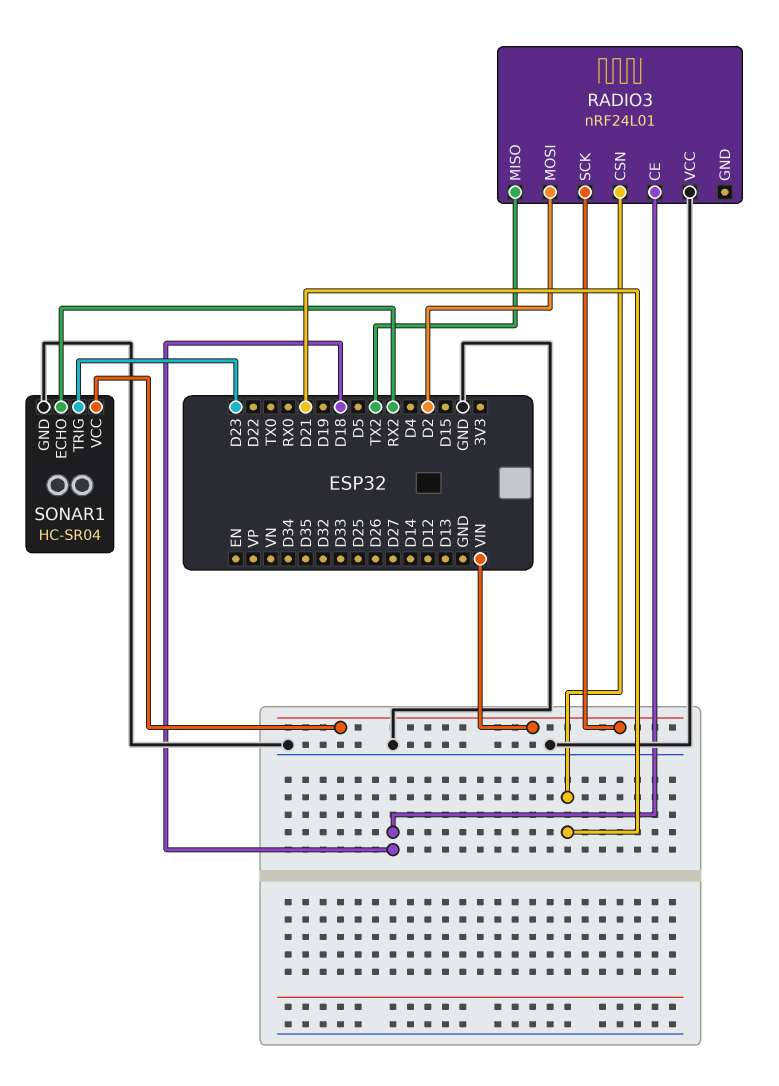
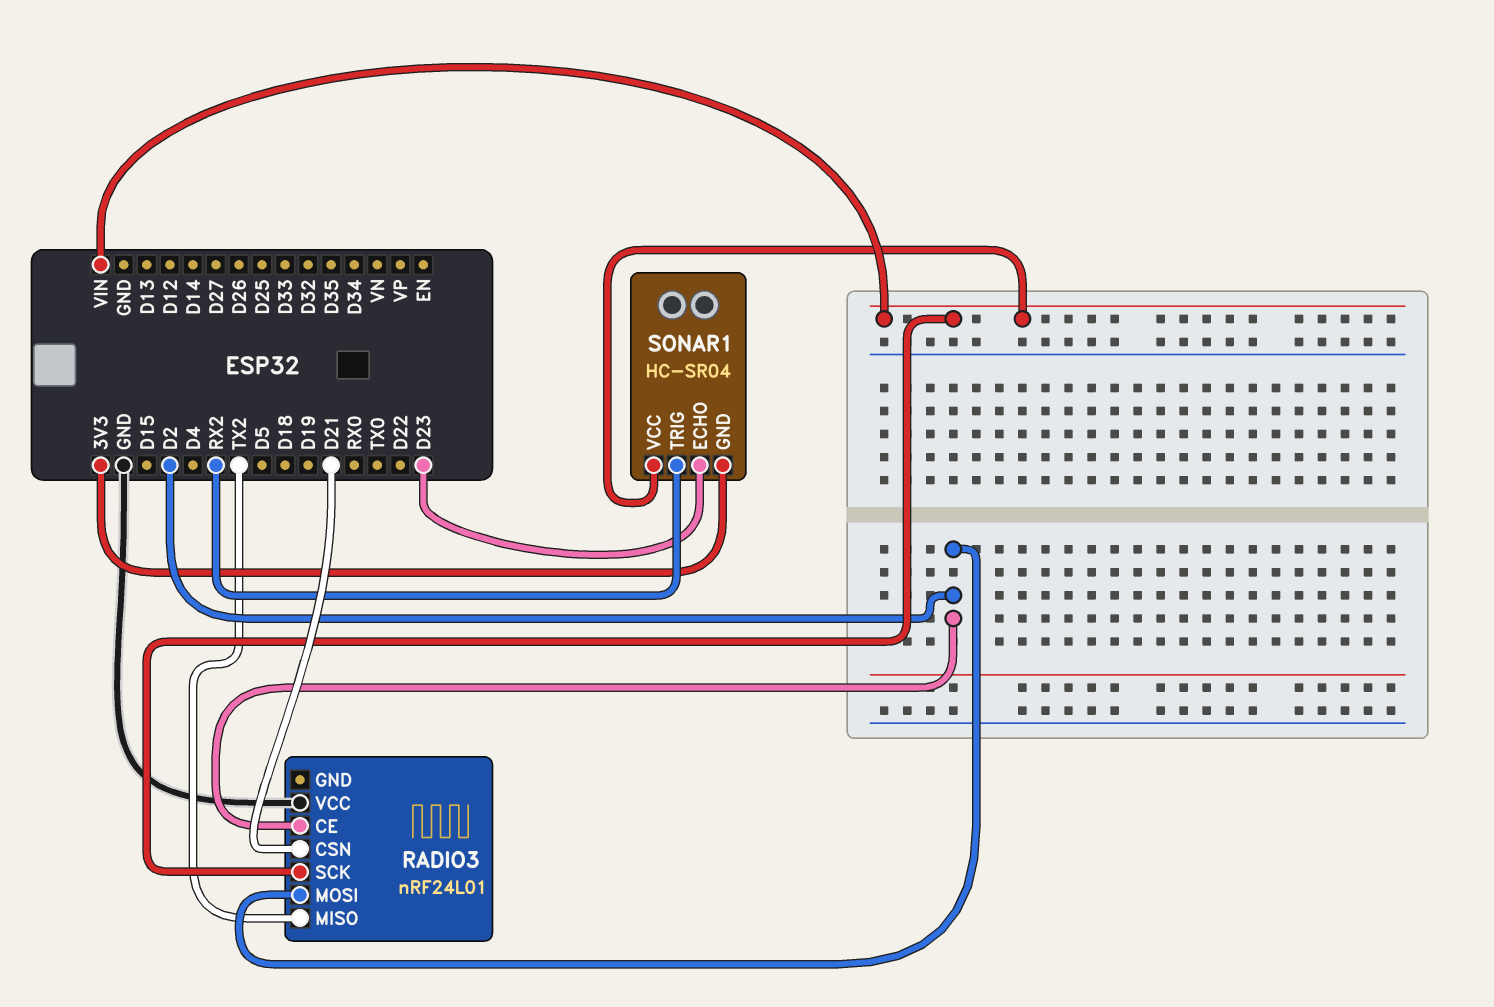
RADIO3 pin CE: D18 -> D2
SONAR1 pin ECHO: RX2 -> D23
SONAR1 pin GND: GND -> 3V3
SONAR1 pin TRIG: D23 -> RX2

